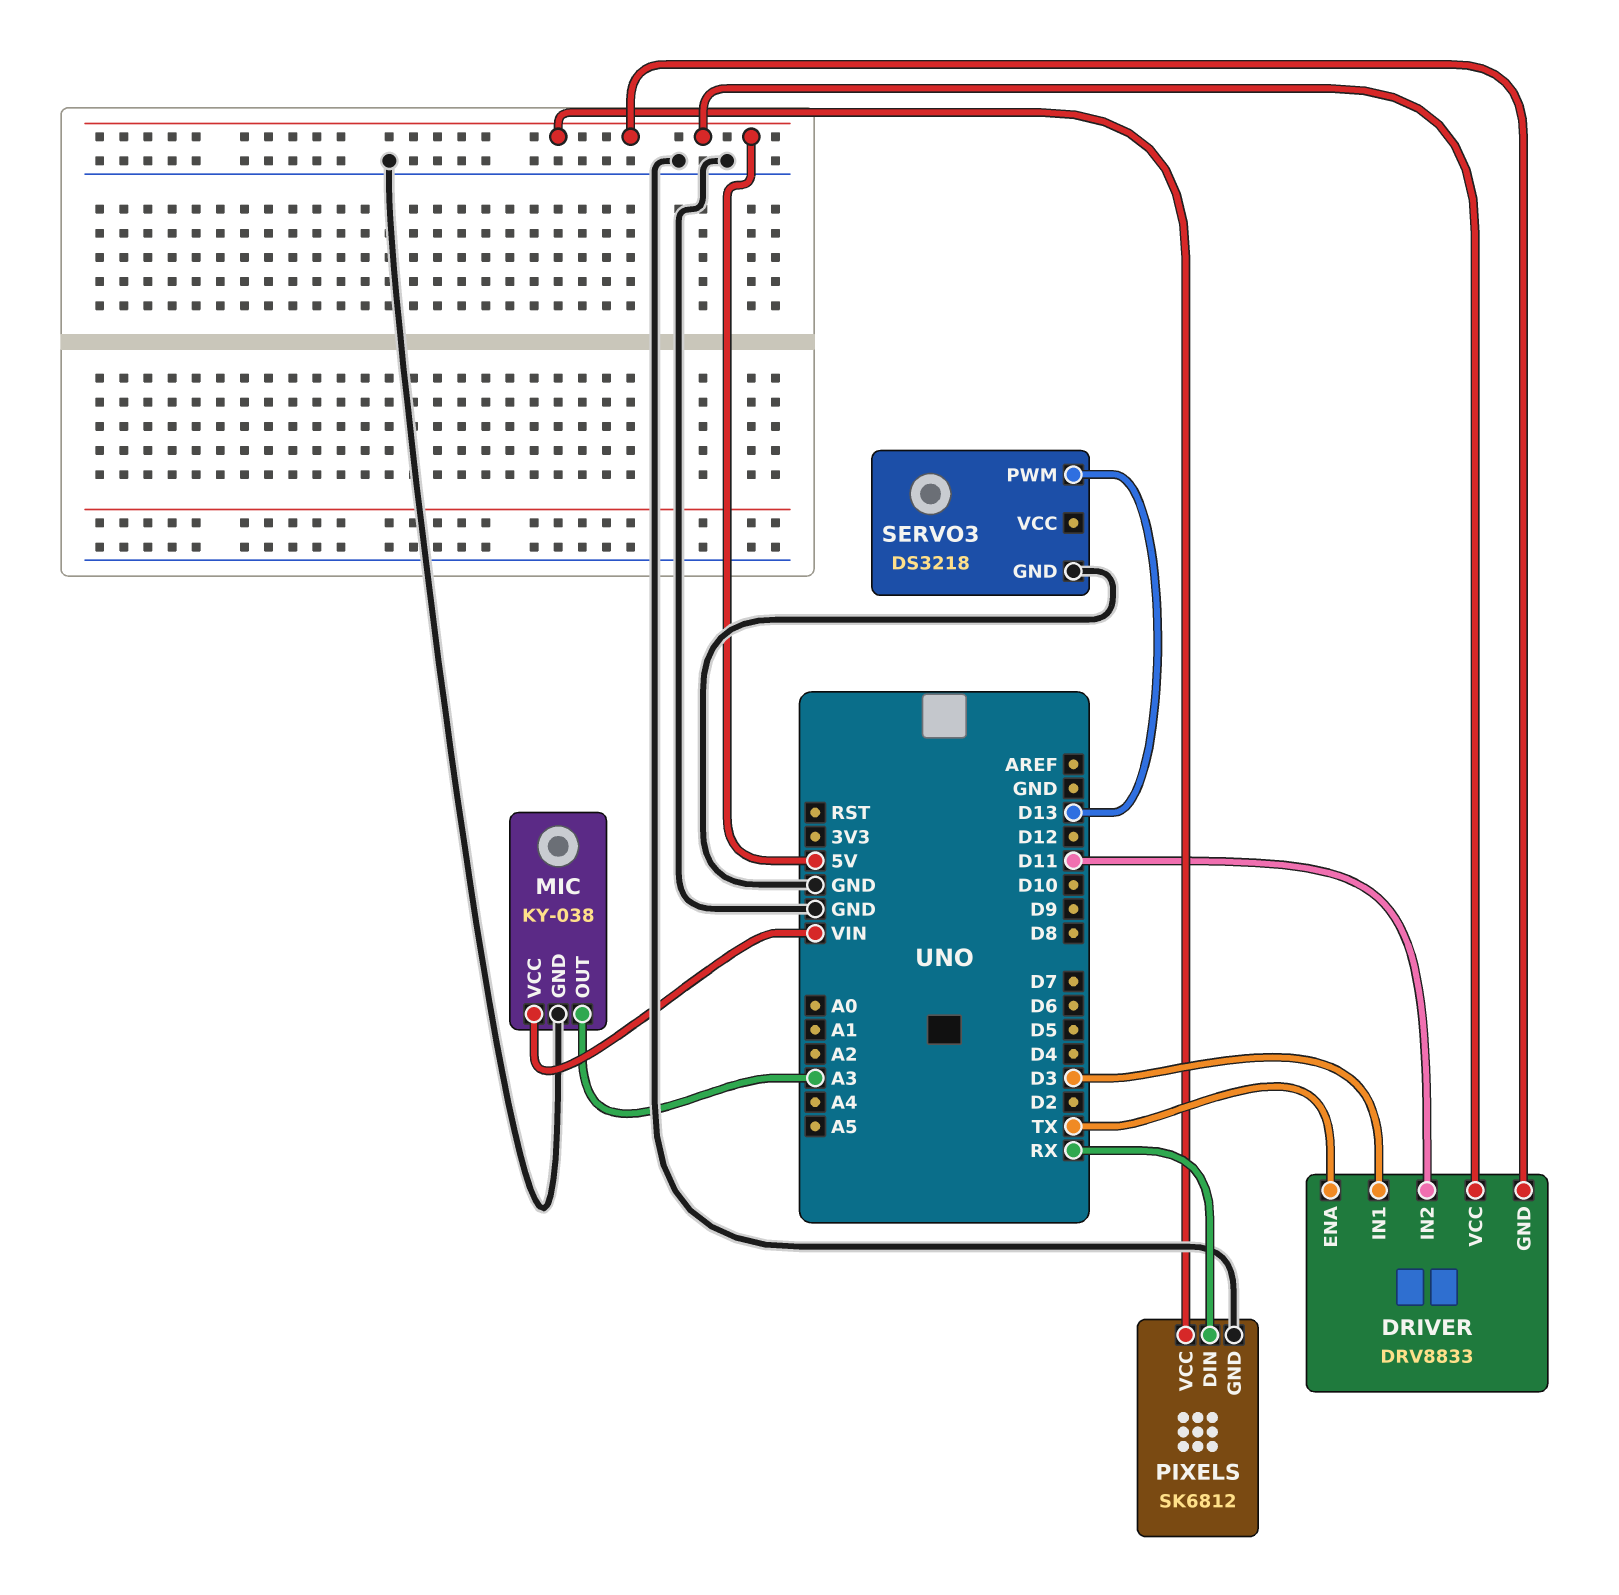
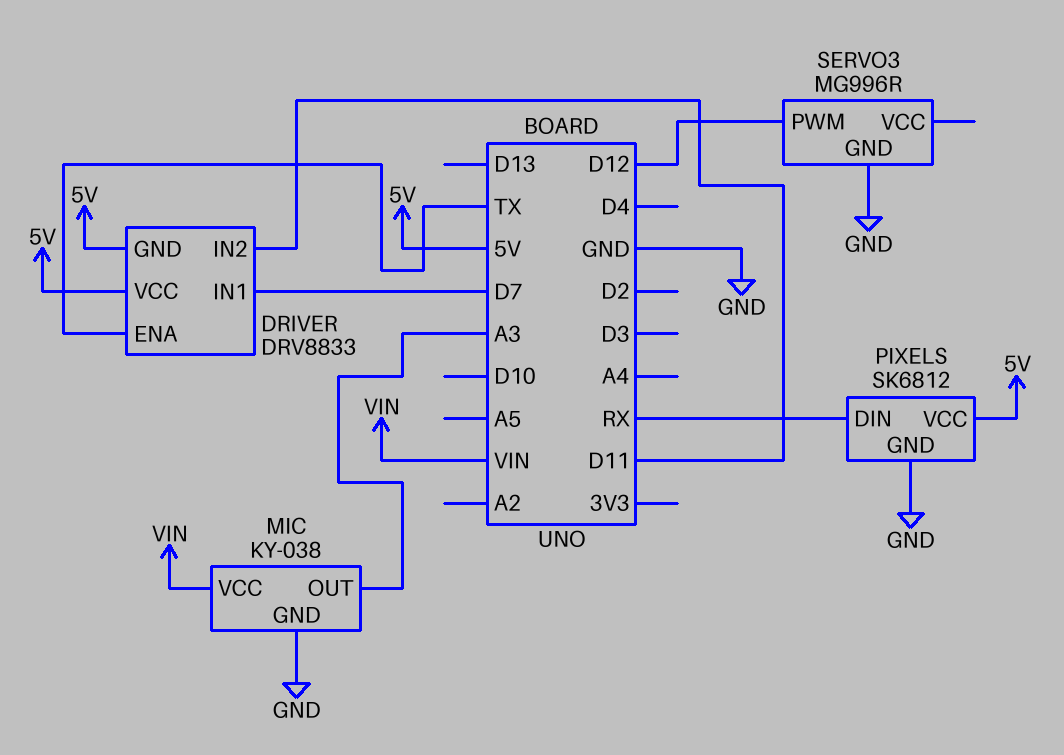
DRIVER pin IN1: D3 -> D7
SERVO3: DS3218 -> MG996R
SERVO3 pin PWM: D13 -> D12

